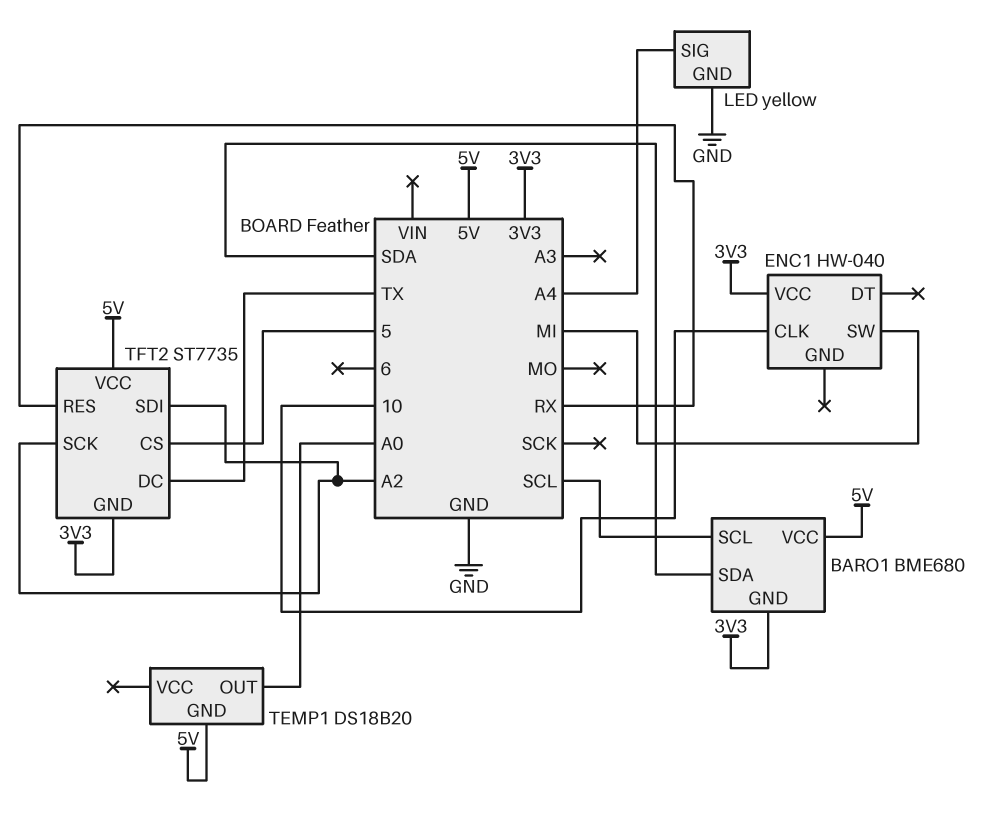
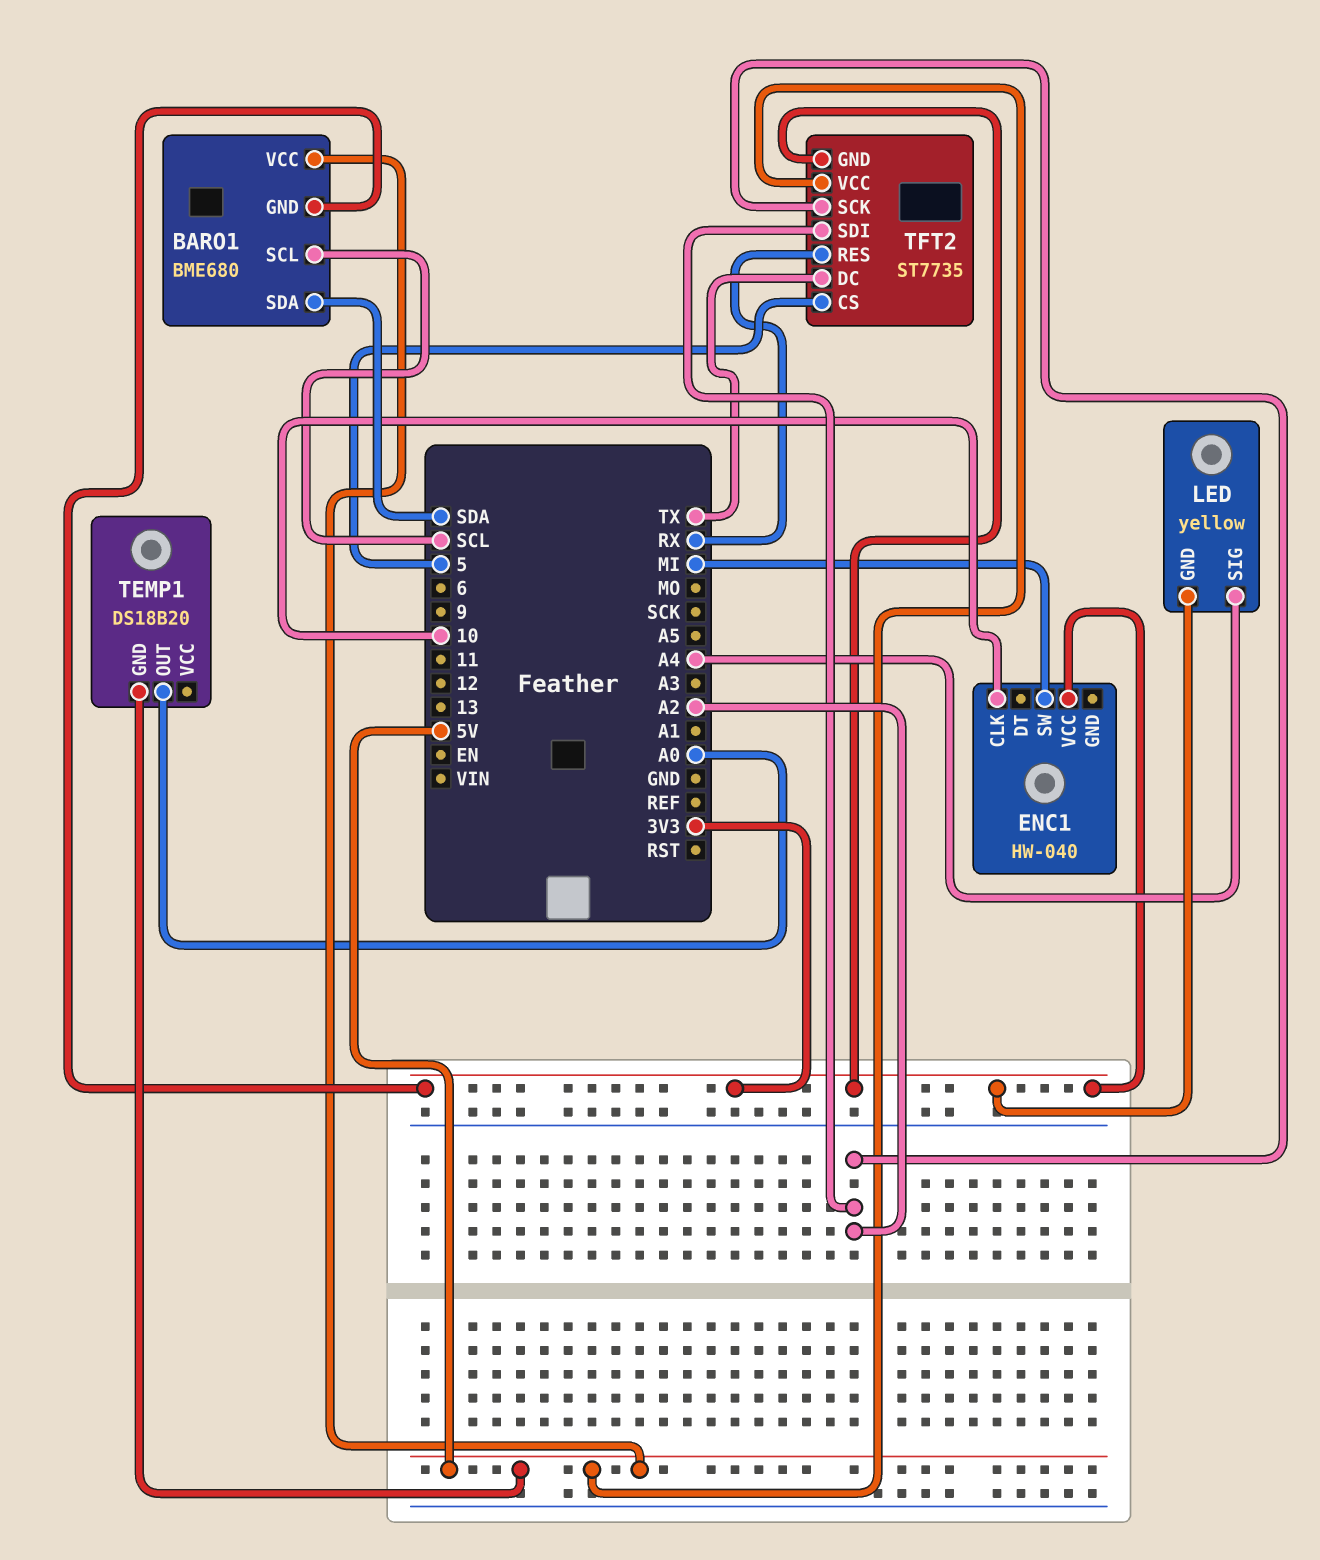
LED pin GND: GND -> 3V3

